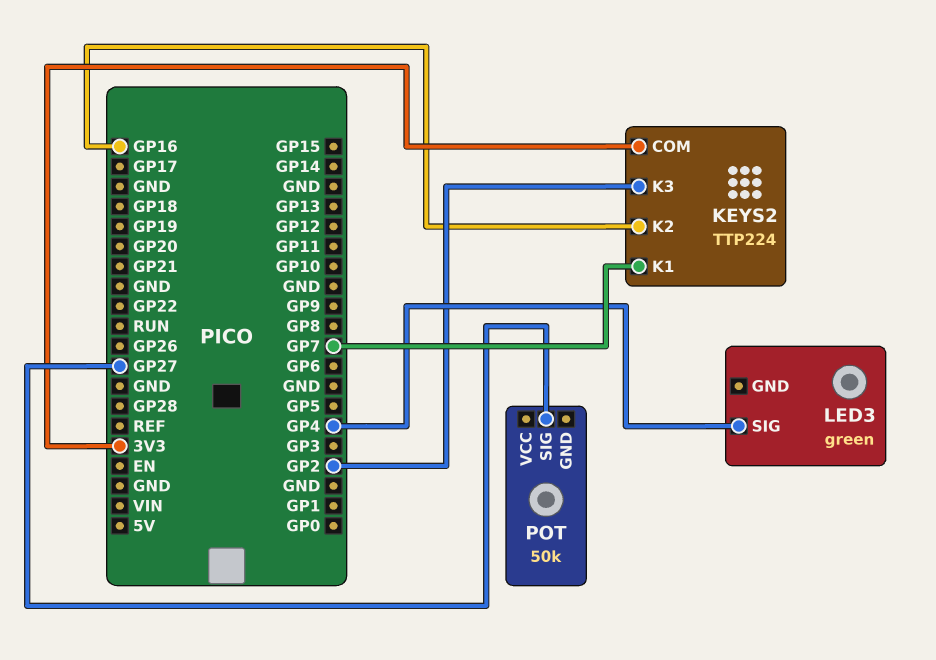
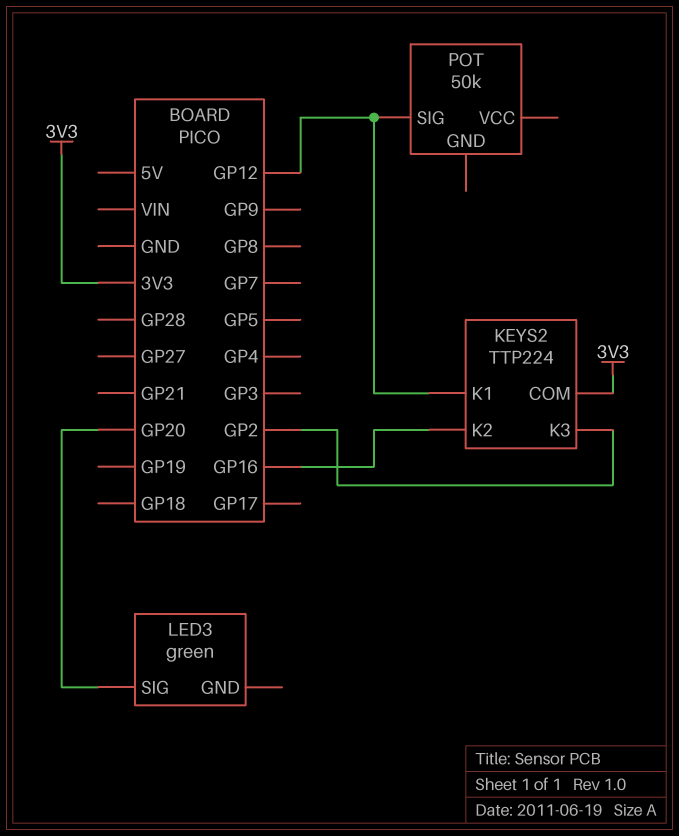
KEYS2 pin K1: GP7 -> GP12
LED3 pin SIG: GP4 -> GP20
POT pin SIG: GP27 -> GP12

